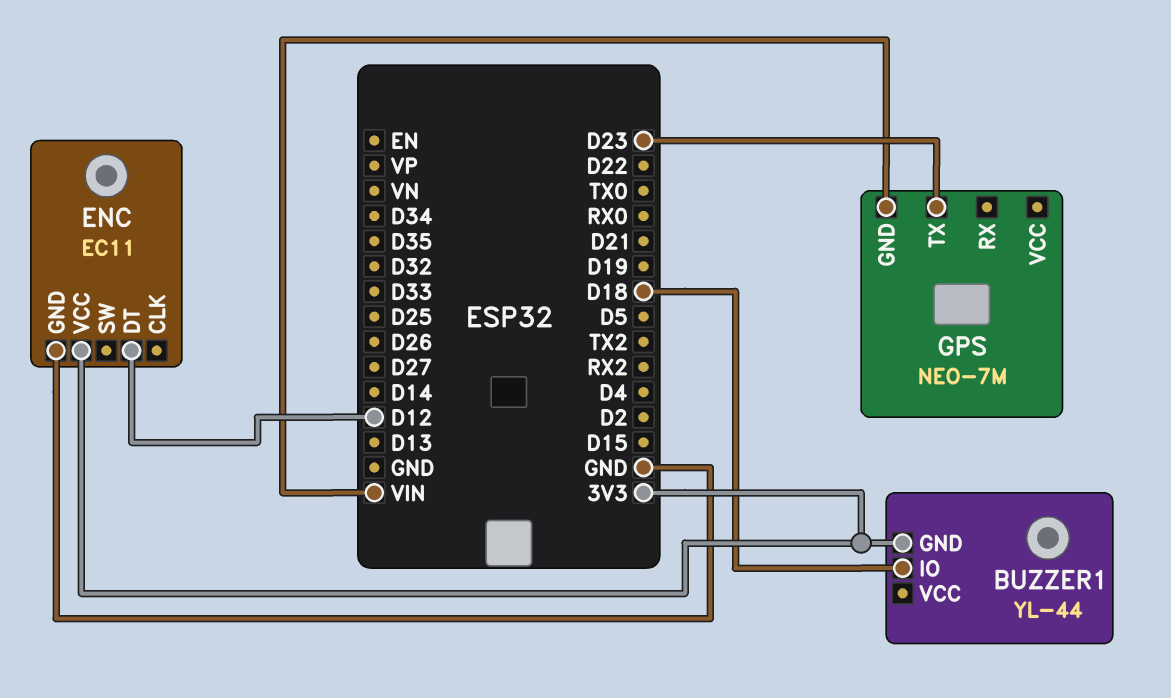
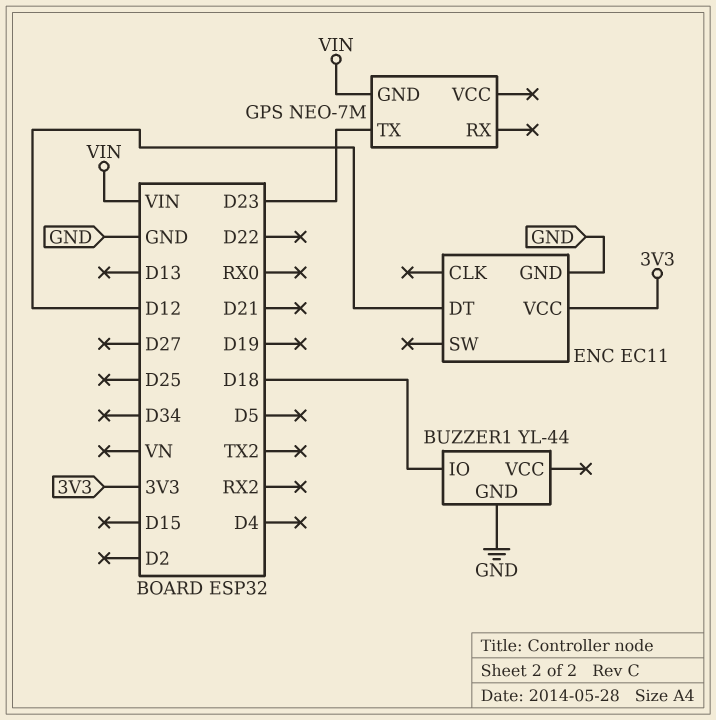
BUZZER1 pin GND: 3V3 -> GND

